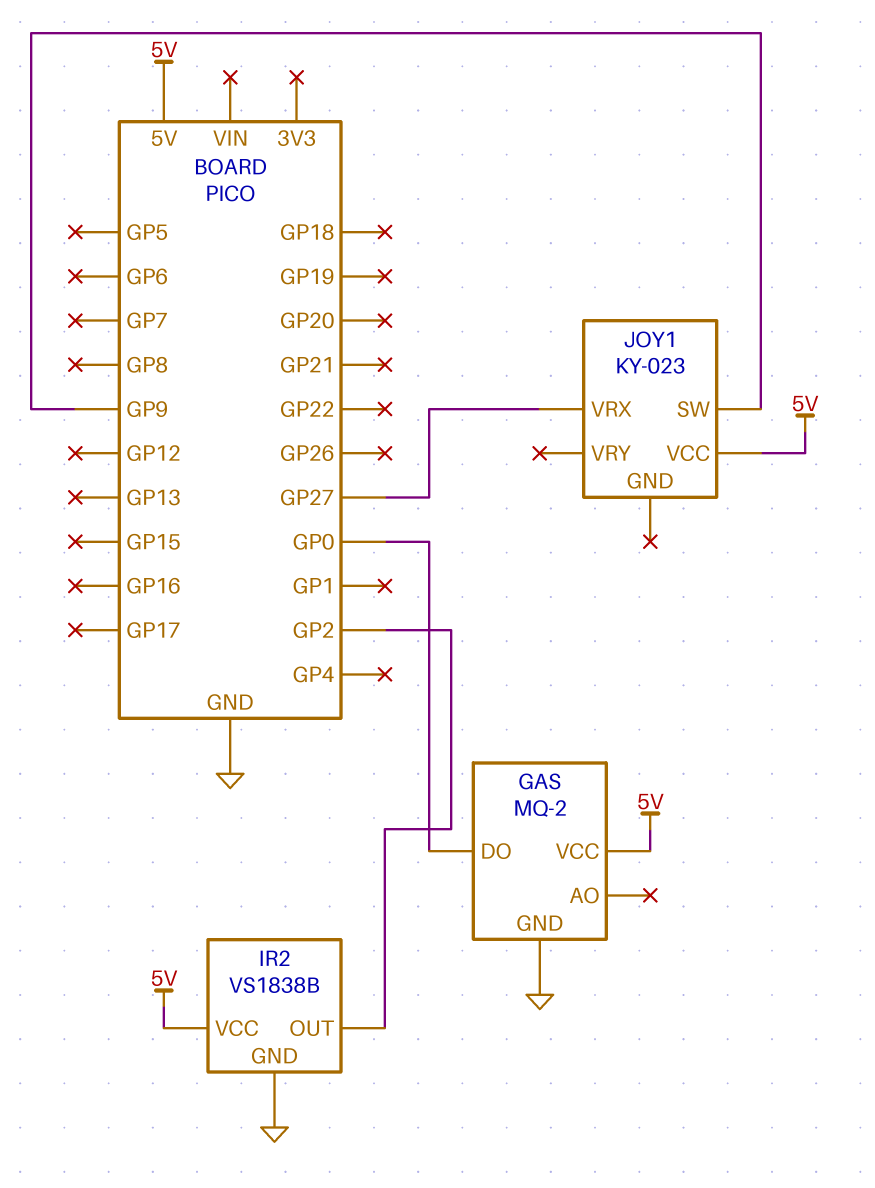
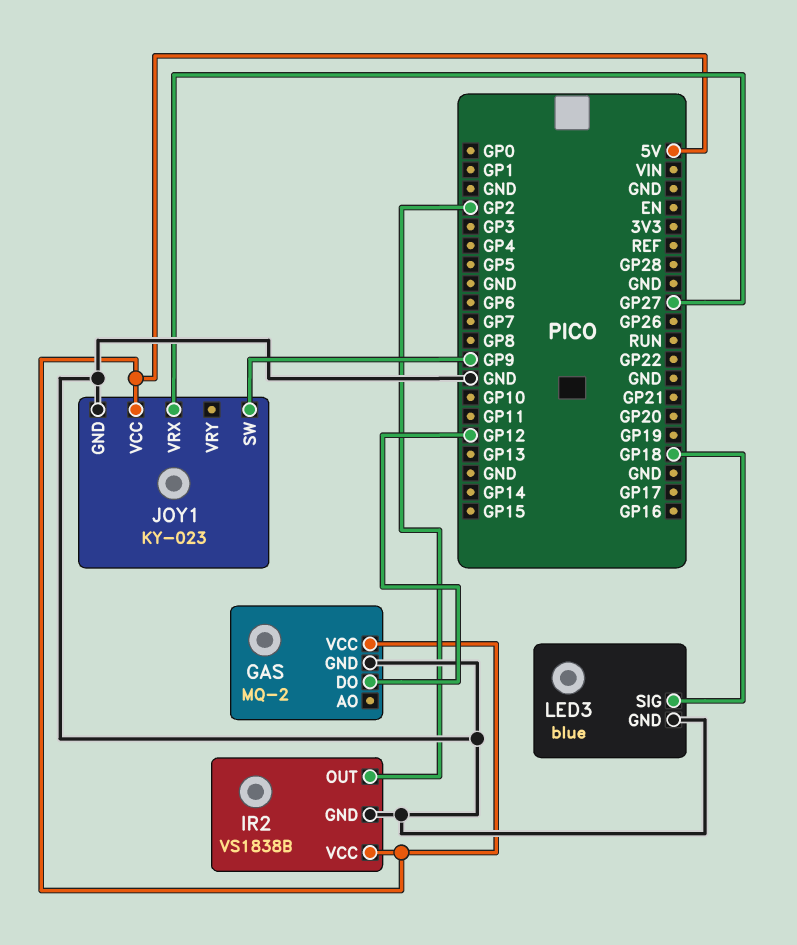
GAS pin DO: GP0 -> GP12
JOY1 pin GND: none -> GND
LED3: none -> blue
LED3 pin GND: none -> GND
LED3 pin SIG: none -> GP18

